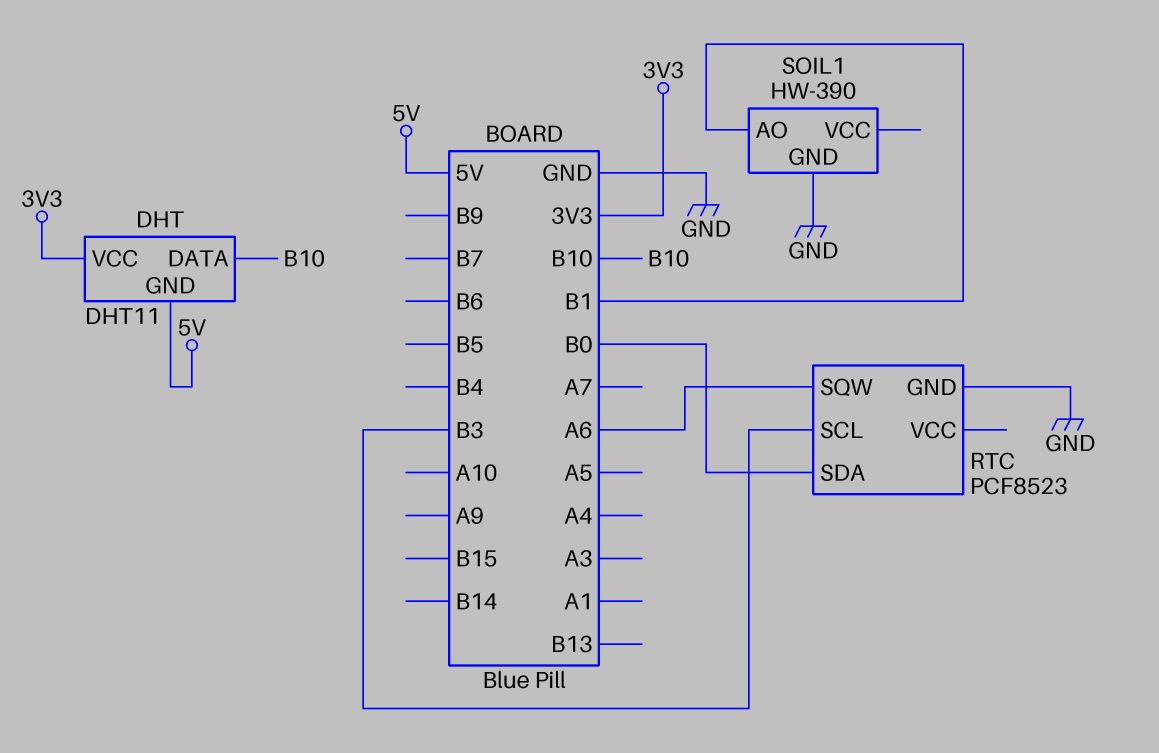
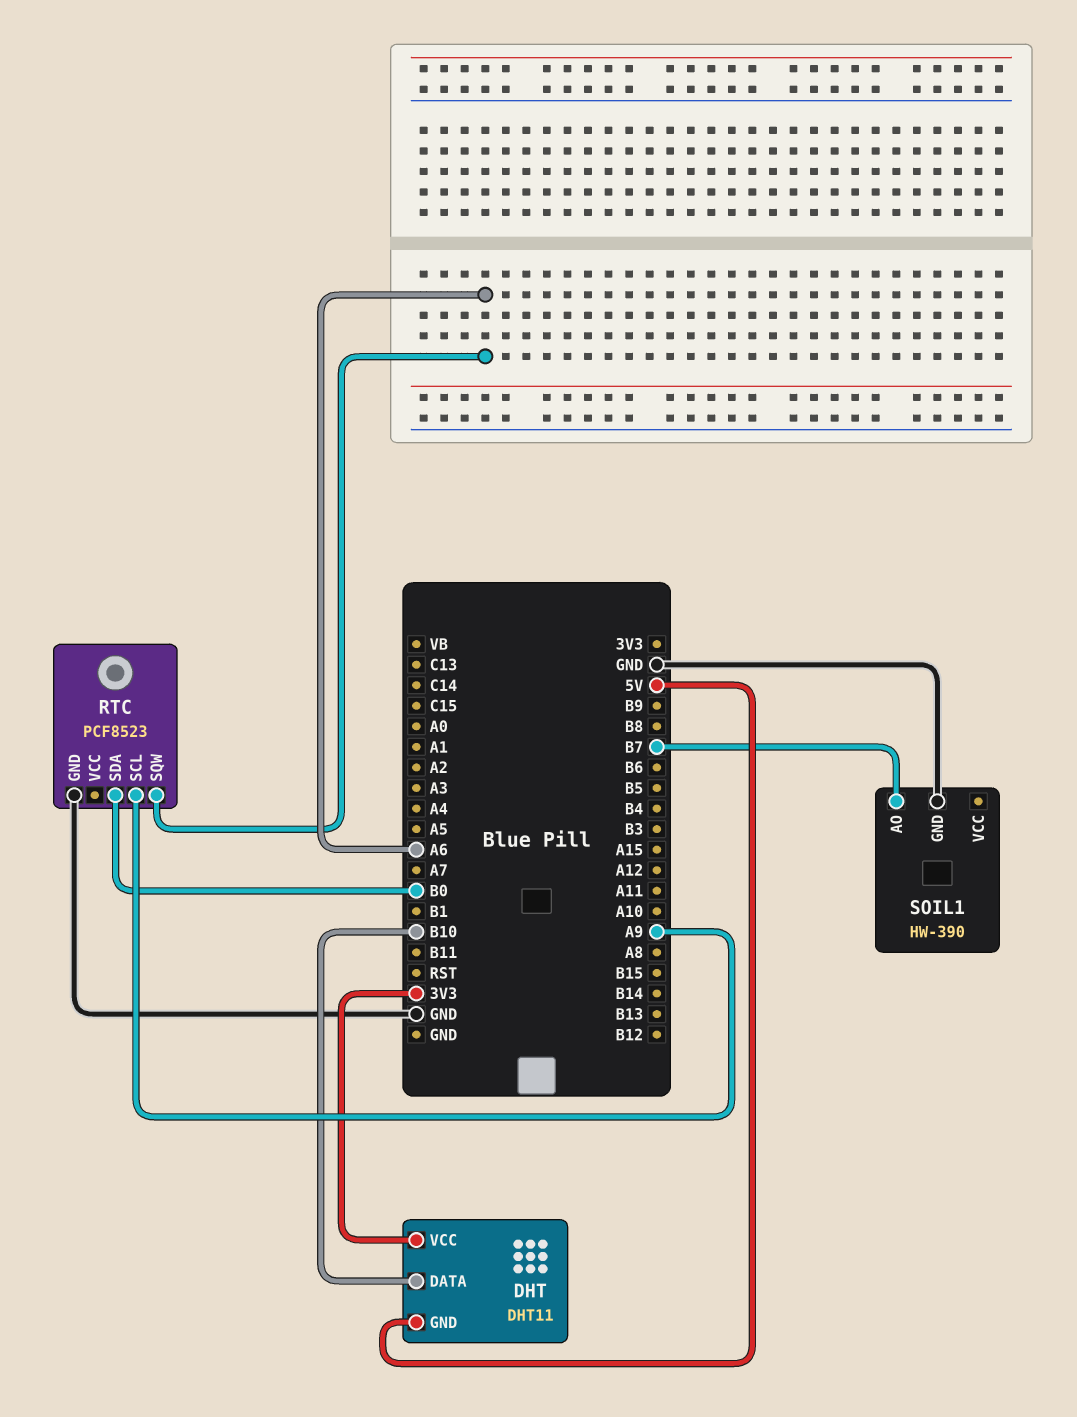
RTC pin SCL: B3 -> A9
SOIL1 pin AO: B1 -> B7

